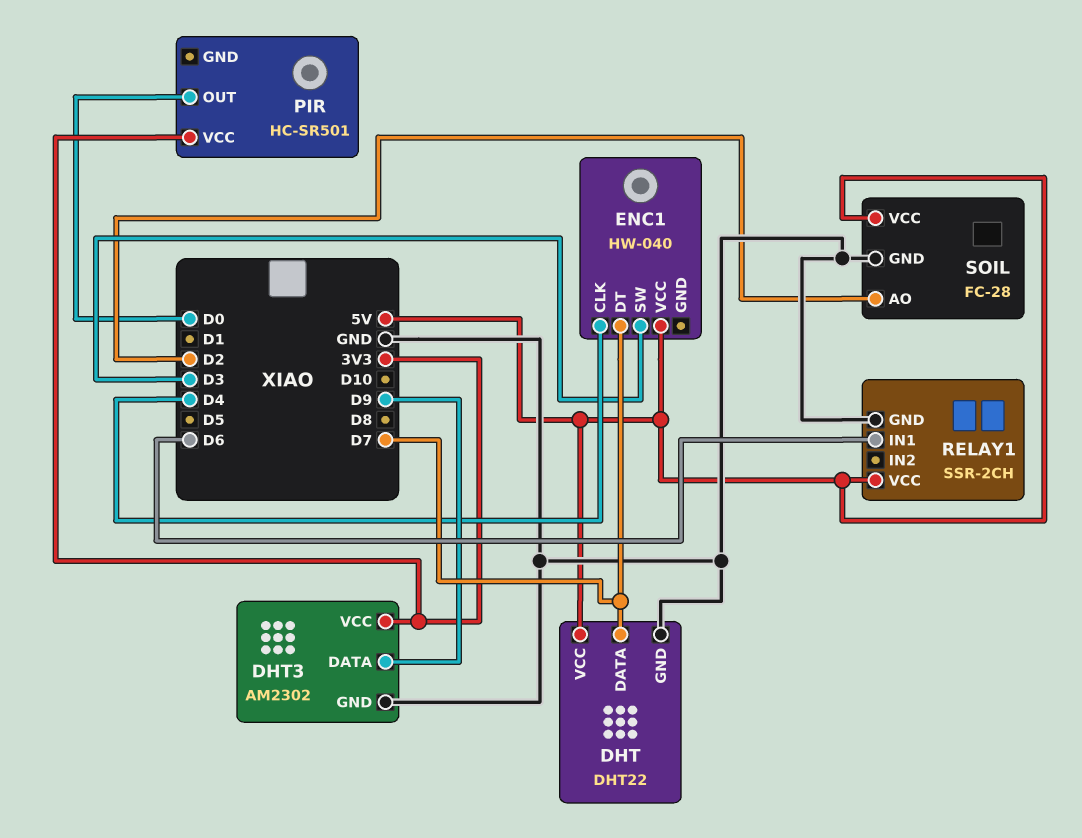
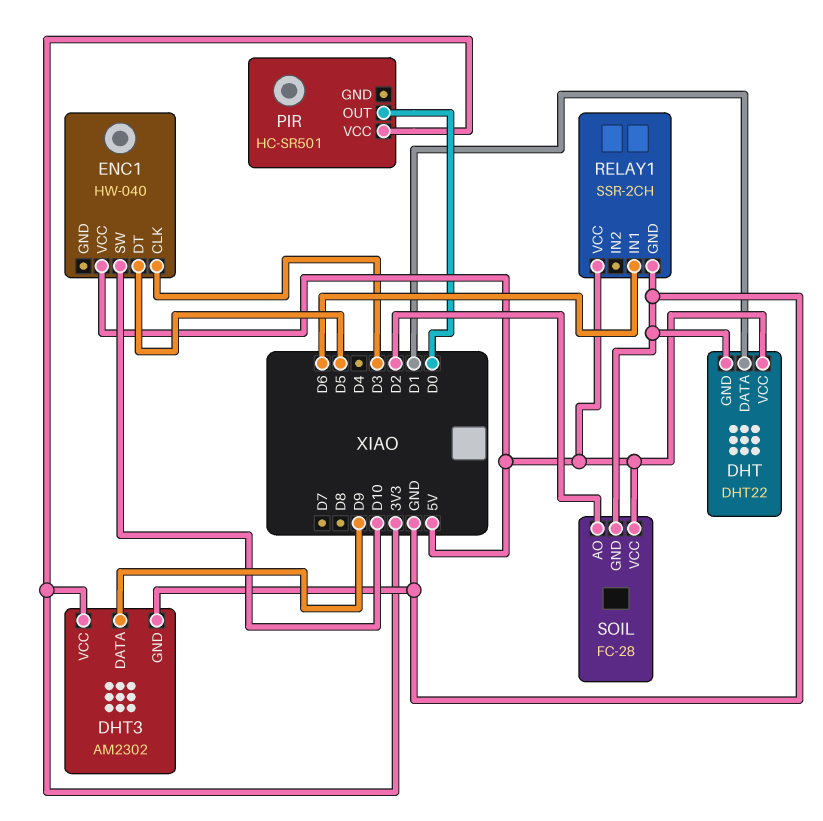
DHT pin DATA: D7 -> D1
ENC1 pin CLK: D4 -> D3
ENC1 pin DT: D7 -> D5
ENC1 pin SW: D3 -> D10

